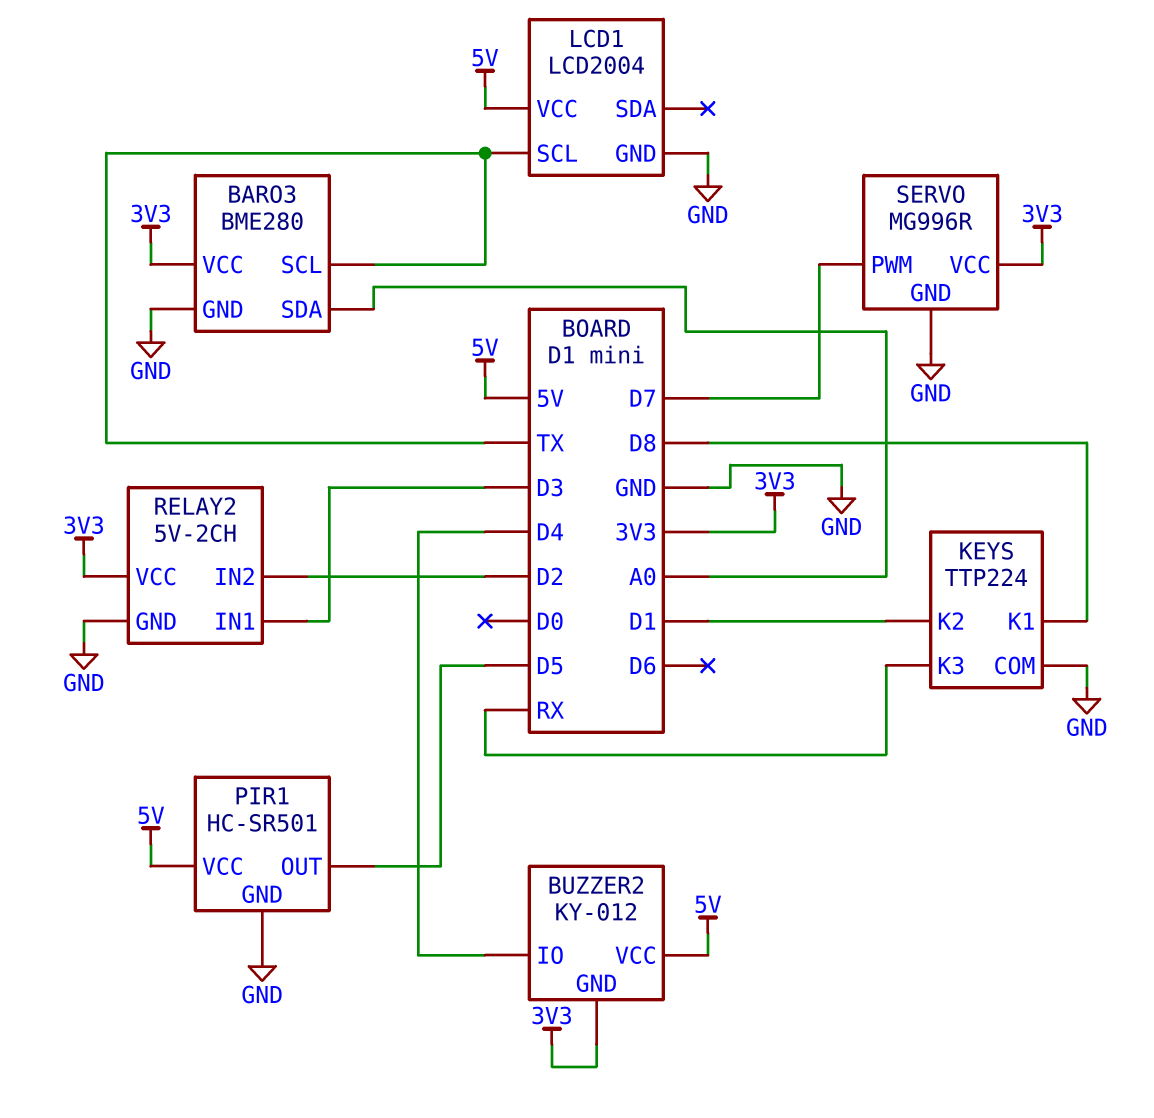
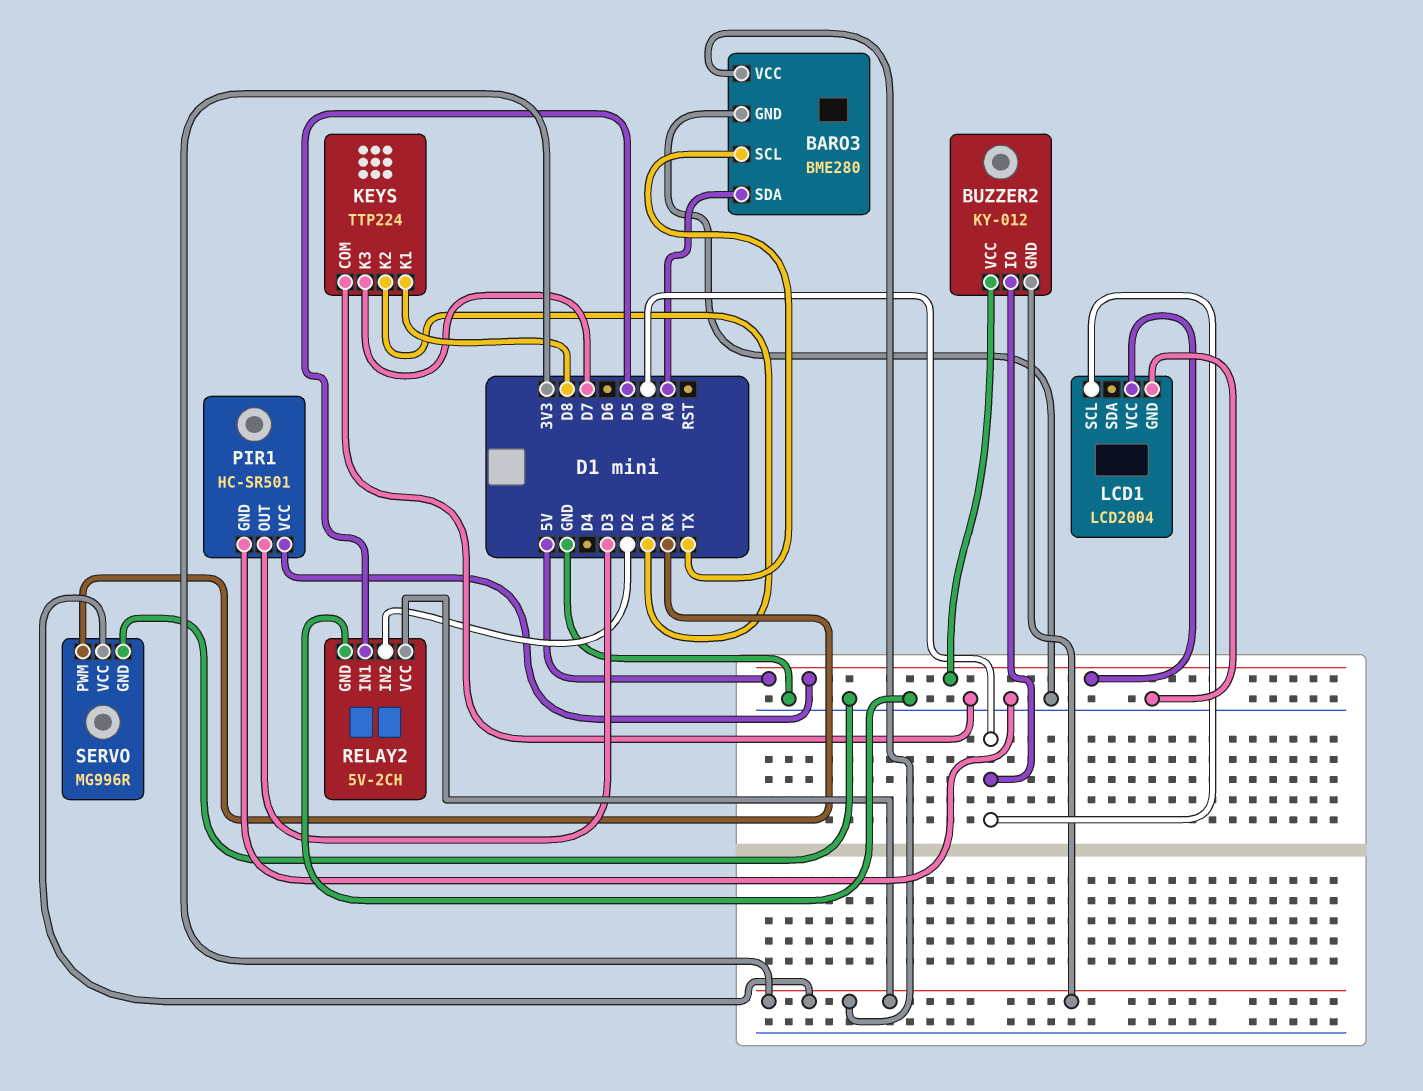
BUZZER2 pin IO: D4 -> D0
KEYS pin K3: RX -> D7
LCD1 pin SCL: TX -> D0
PIR1 pin OUT: D5 -> D3
RELAY2 pin IN1: D3 -> D5
SERVO pin PWM: D7 -> RX

